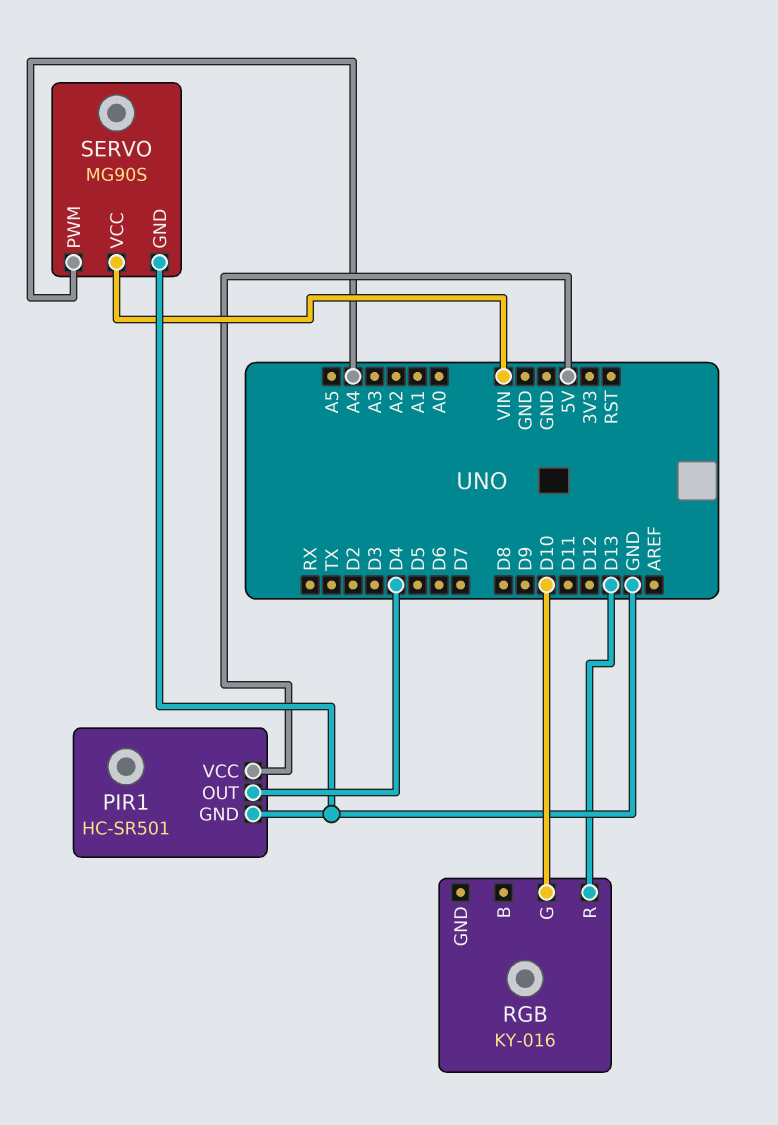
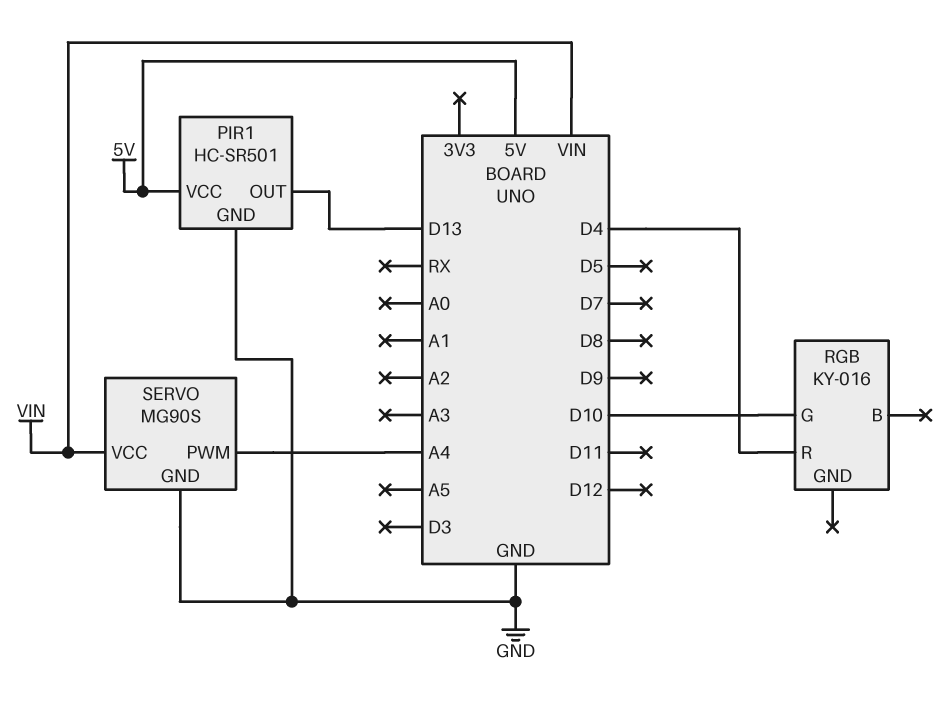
PIR1 pin OUT: D4 -> D13
RGB pin R: D13 -> D4

